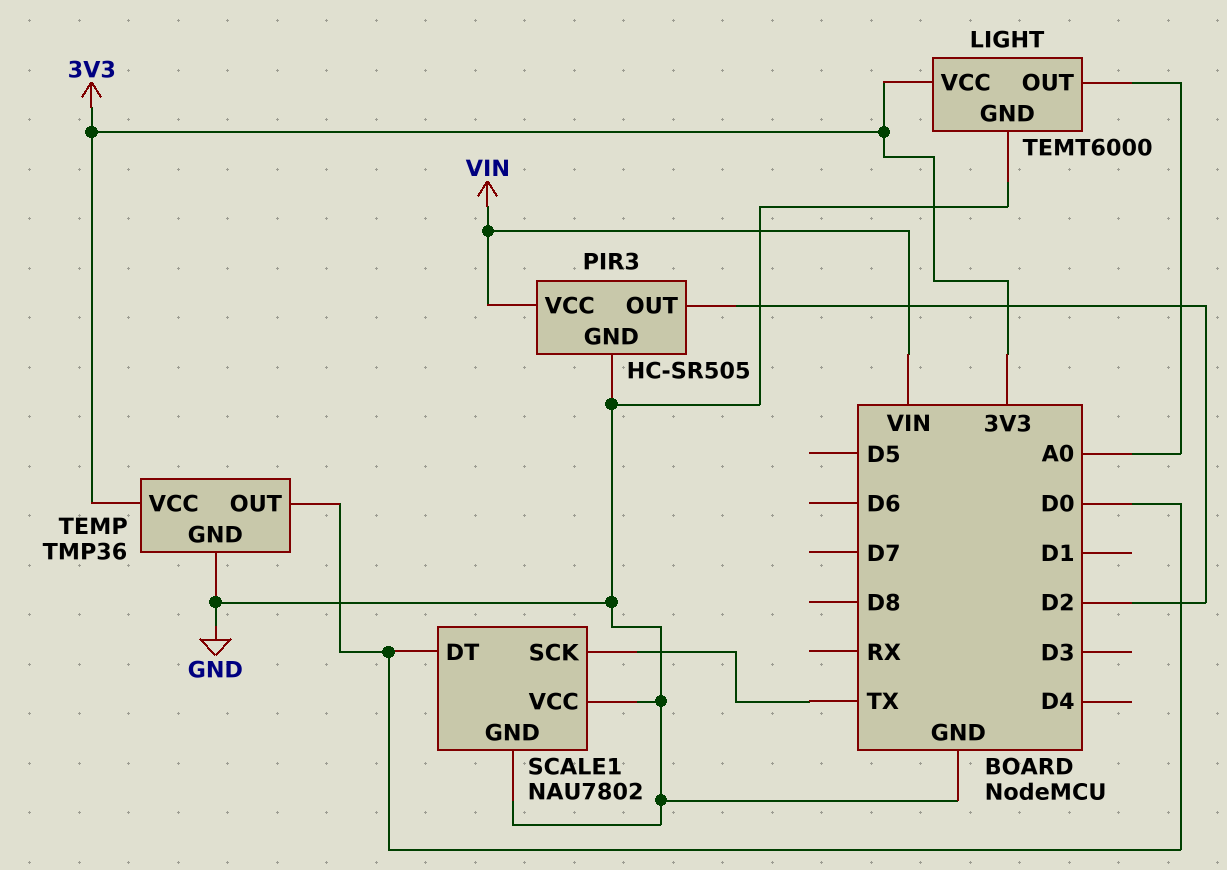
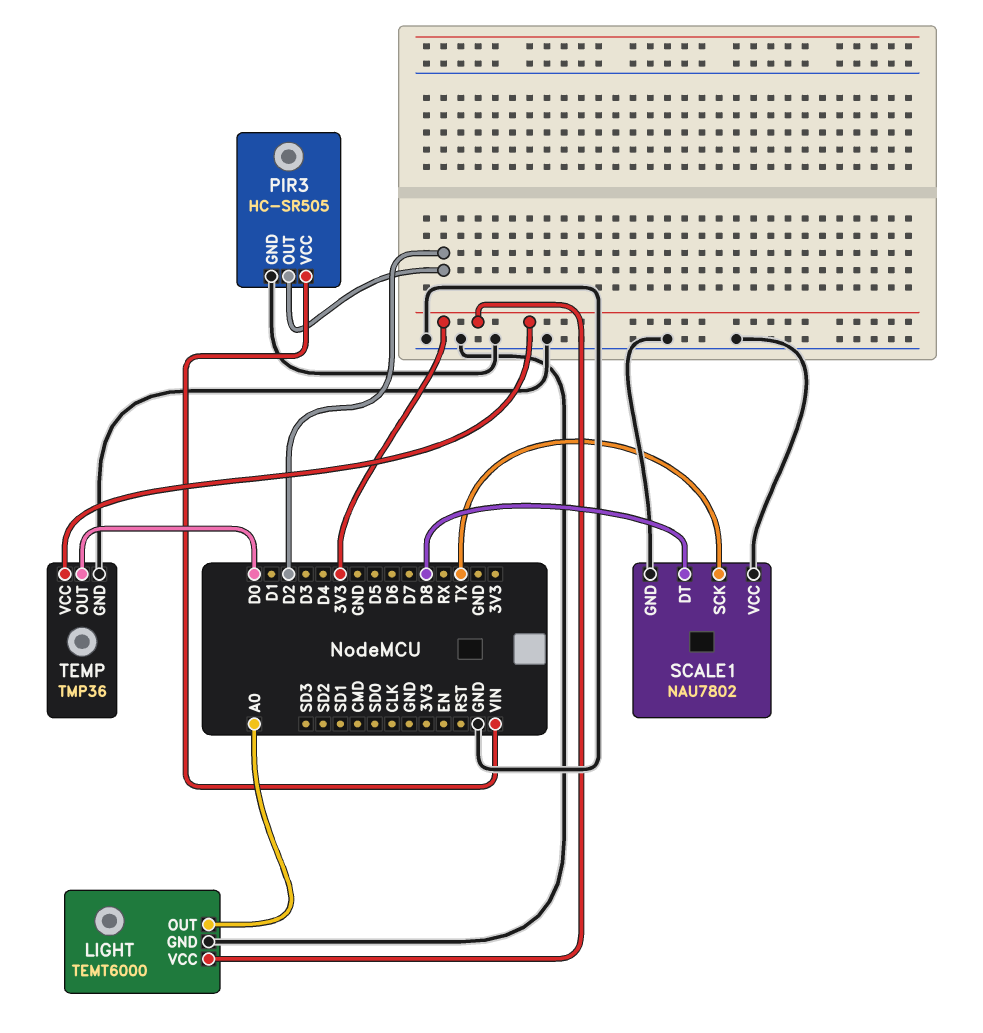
SCALE1 pin DT: D0 -> D8

